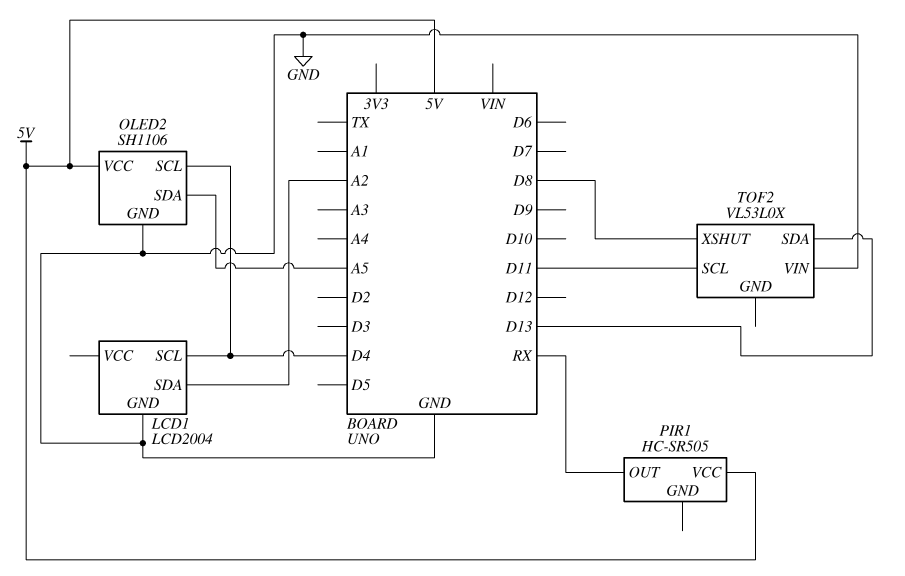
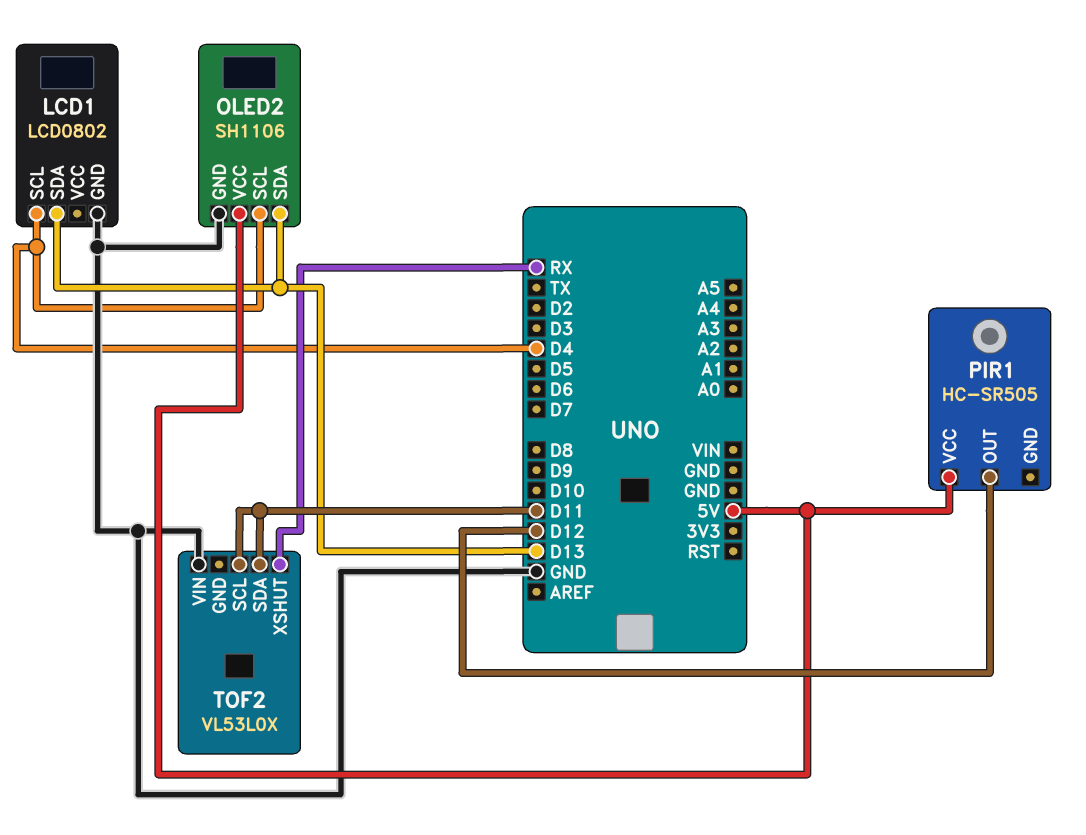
LCD1: LCD2004 -> LCD0802
LCD1 pin SDA: A2 -> D13
OLED2 pin SDA: A5 -> D13
PIR1 pin OUT: RX -> D12
TOF2 pin SDA: D13 -> D11
TOF2 pin XSHUT: D8 -> RX

